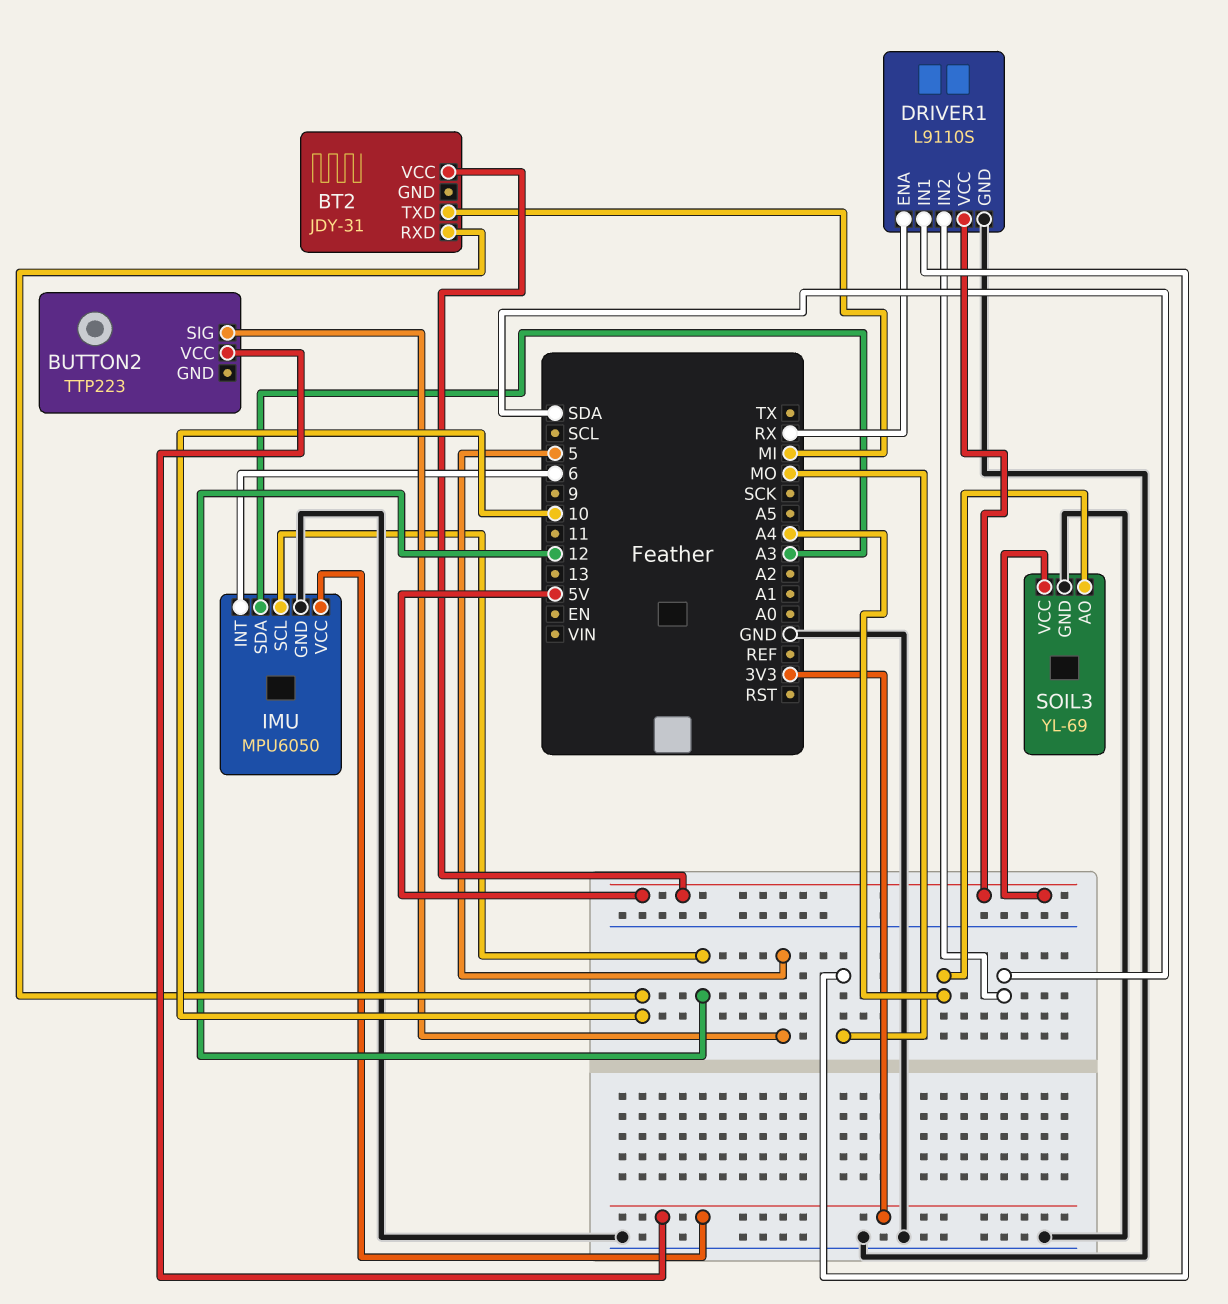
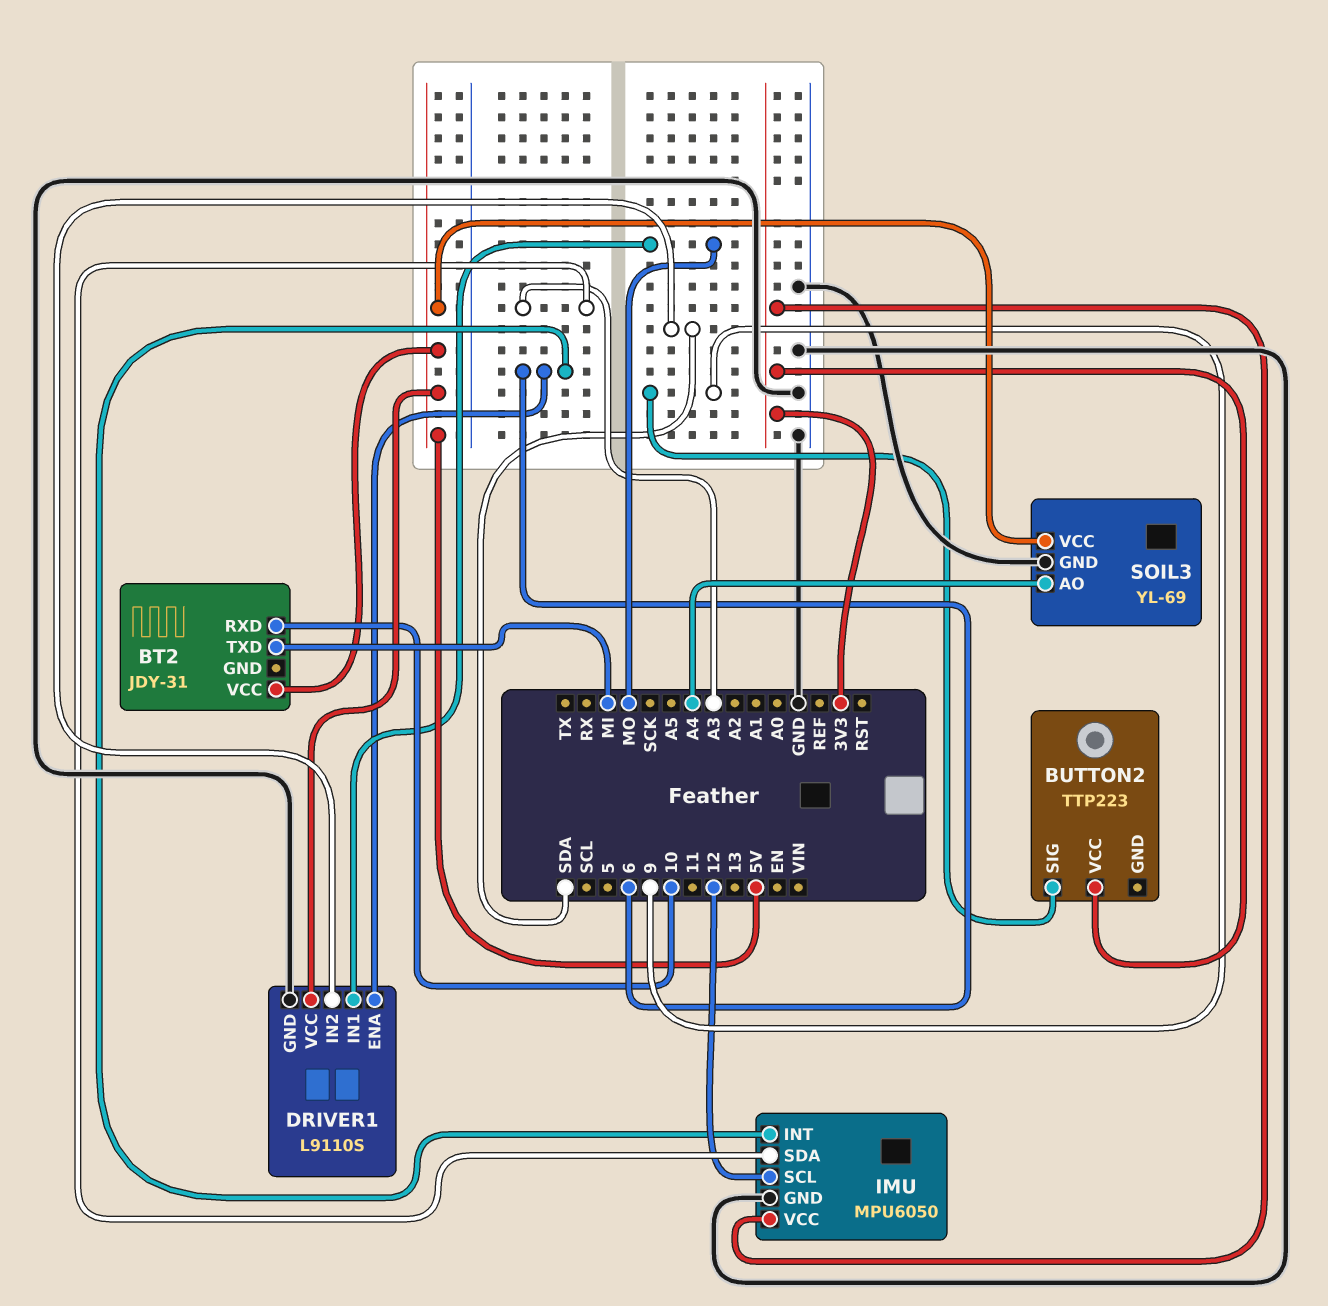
BUTTON2 pin SIG: 5 -> 9
DRIVER1 pin ENA: RX -> 6

